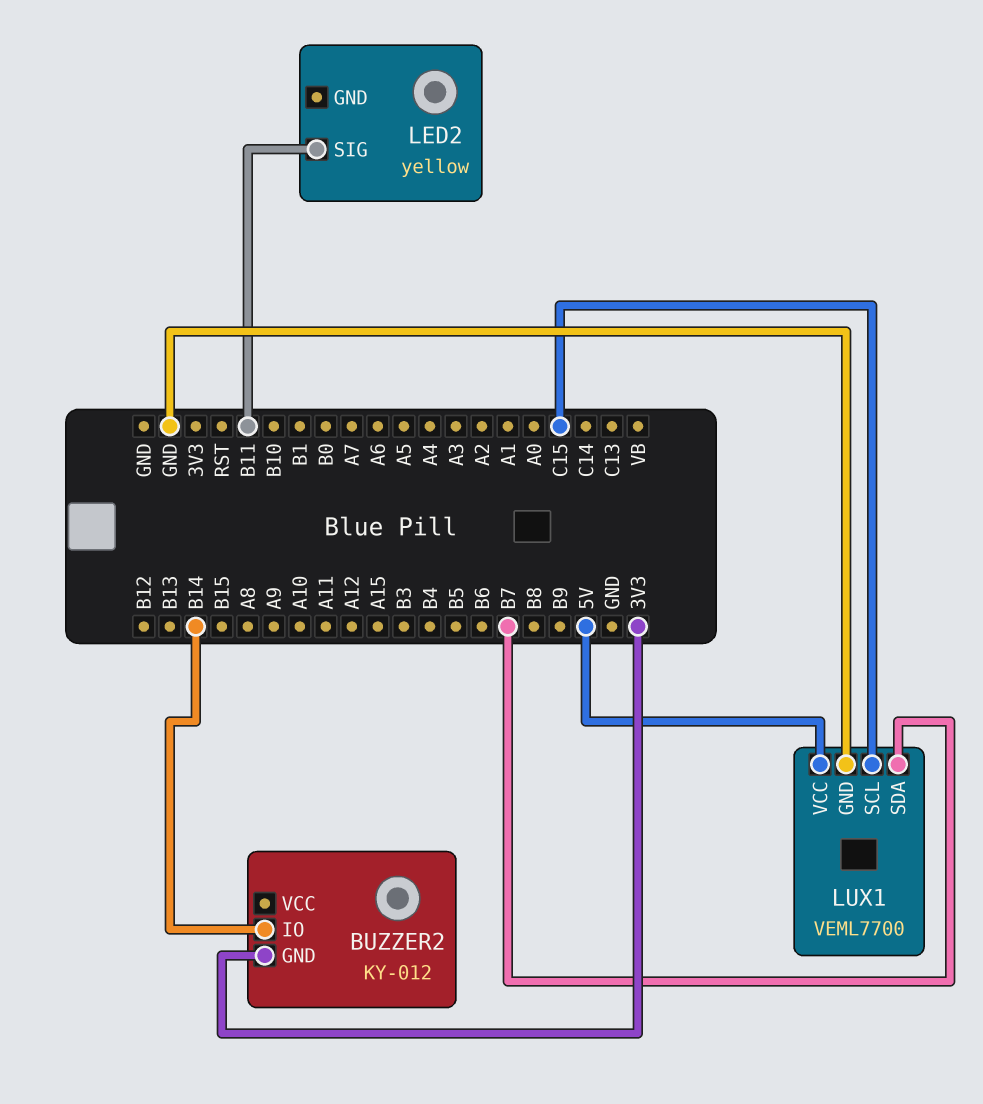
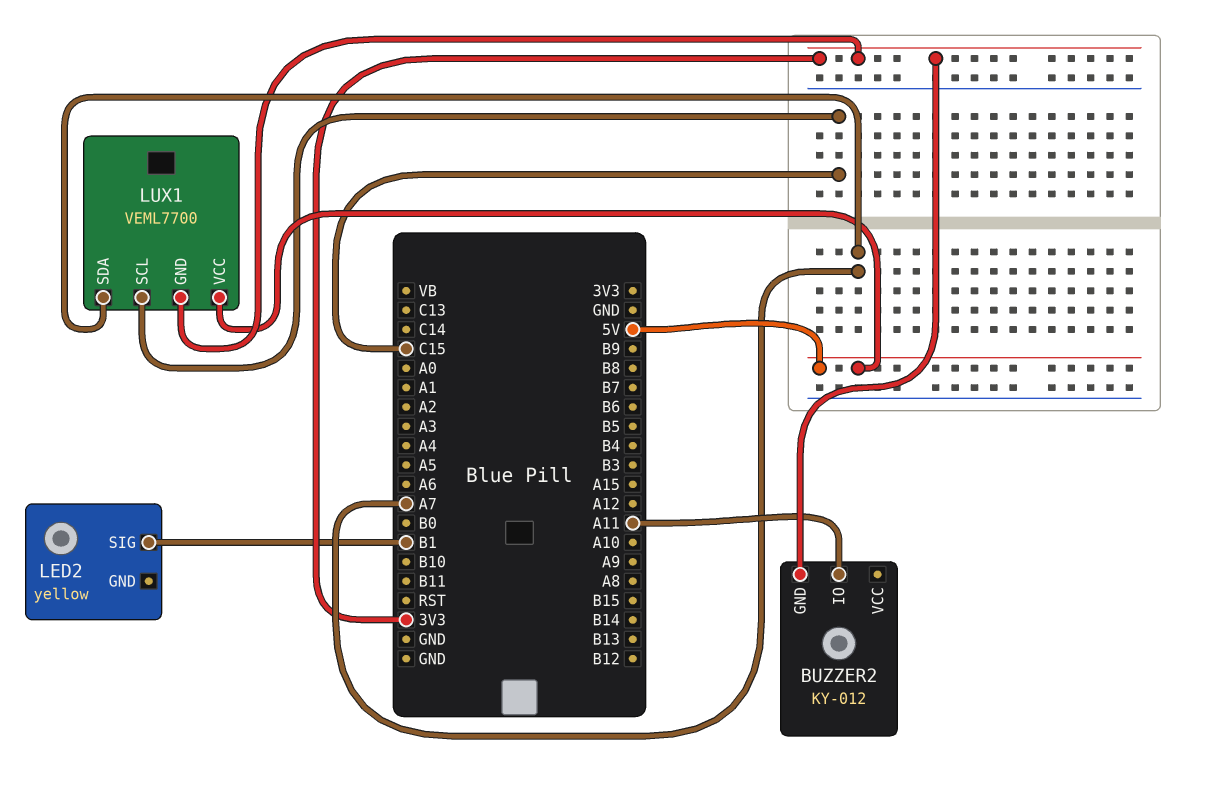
BUZZER2 pin IO: B14 -> A11
LED2 pin SIG: B11 -> B1
LUX1 pin GND: GND -> 3V3
LUX1 pin SDA: B7 -> A7

